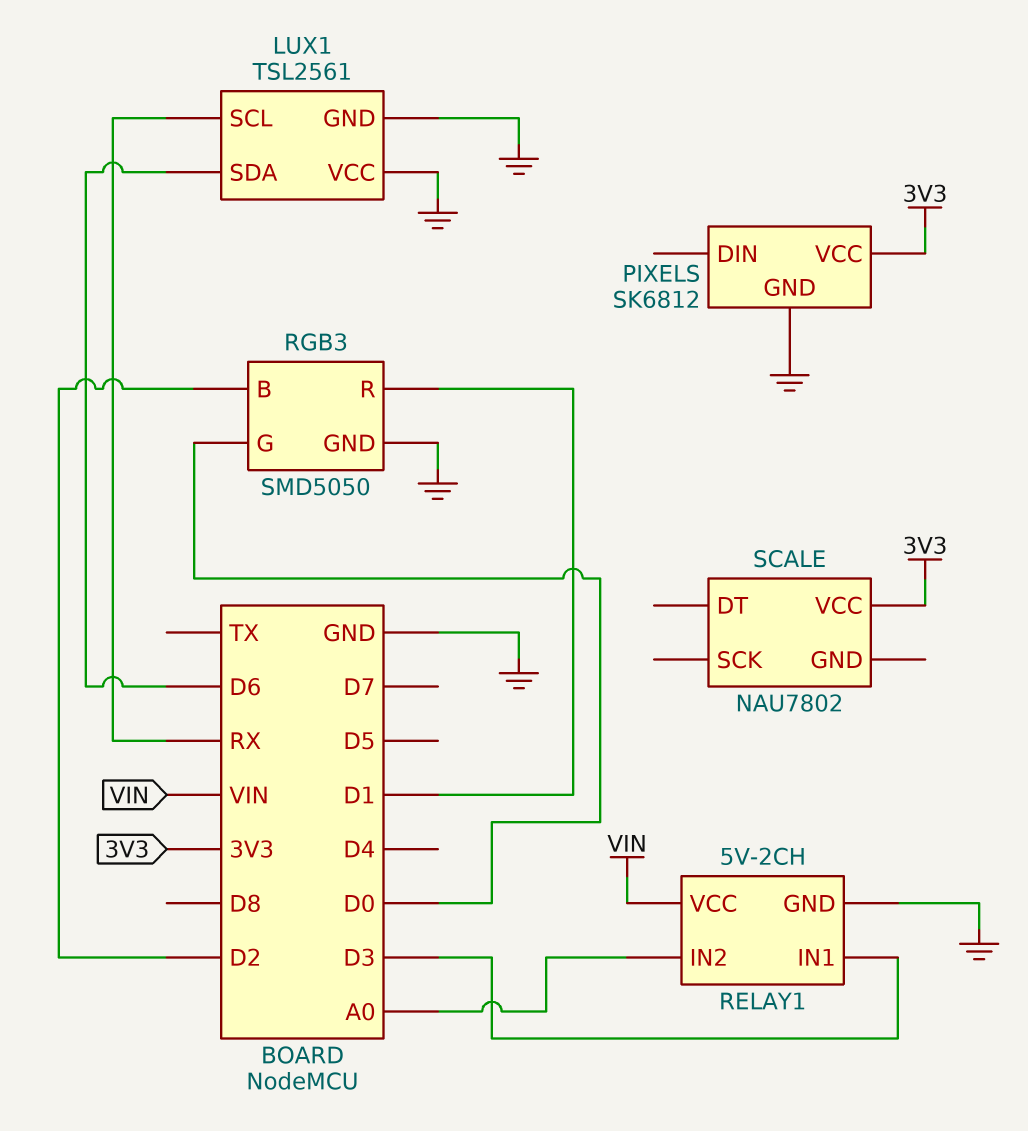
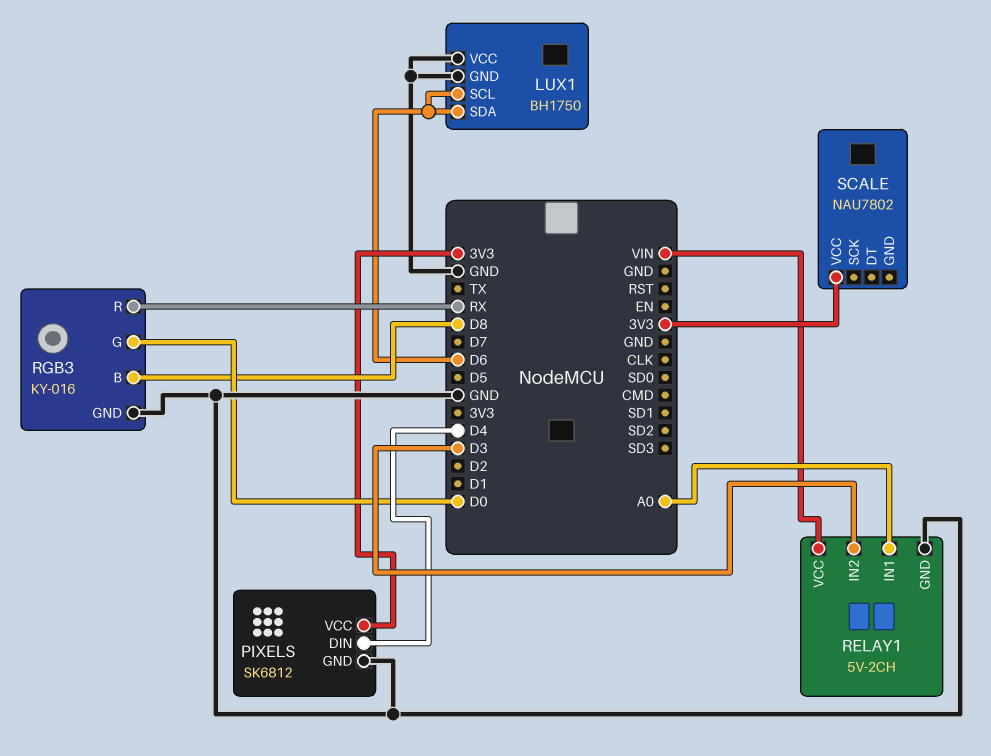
LUX1: TSL2561 -> BH1750
LUX1 pin SCL: RX -> D6
PIXELS pin DIN: none -> D4
RELAY1 pin IN1: D3 -> A0
RELAY1 pin IN2: A0 -> D3
RGB3: SMD5050 -> KY-016
RGB3 pin B: D2 -> D8
RGB3 pin R: D1 -> RX

